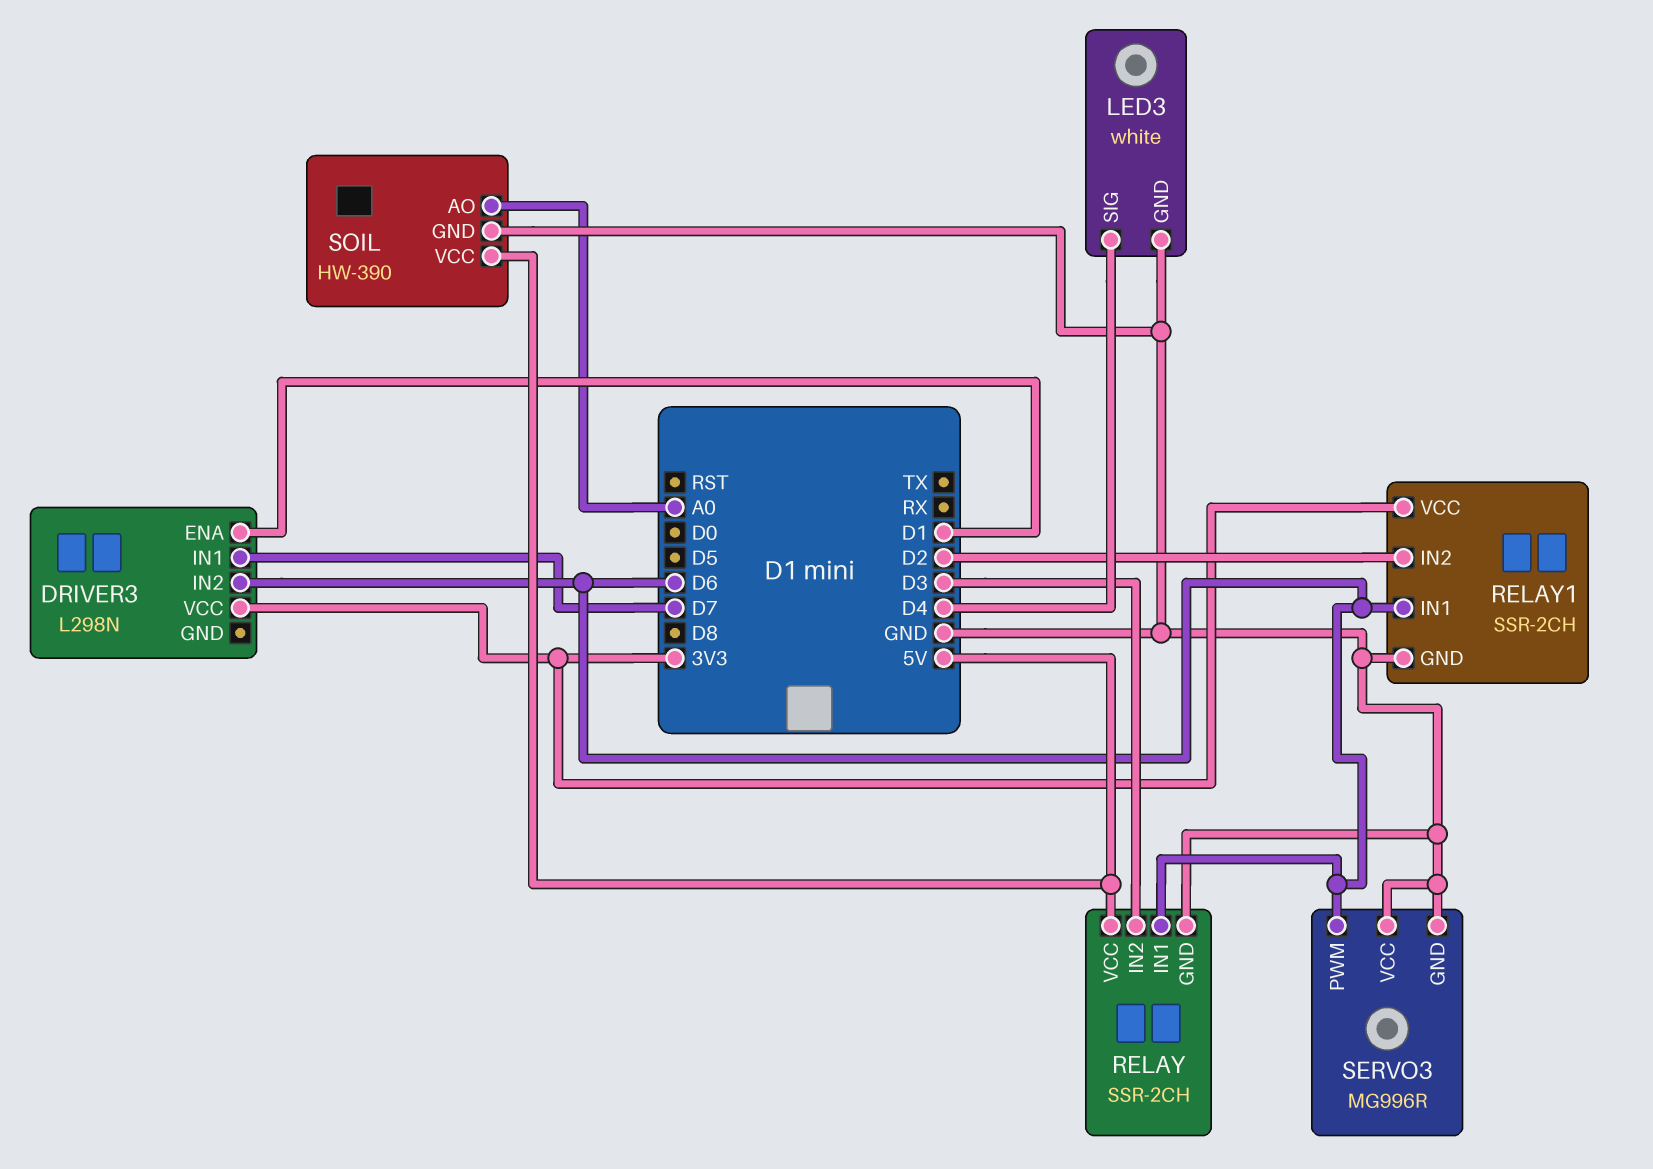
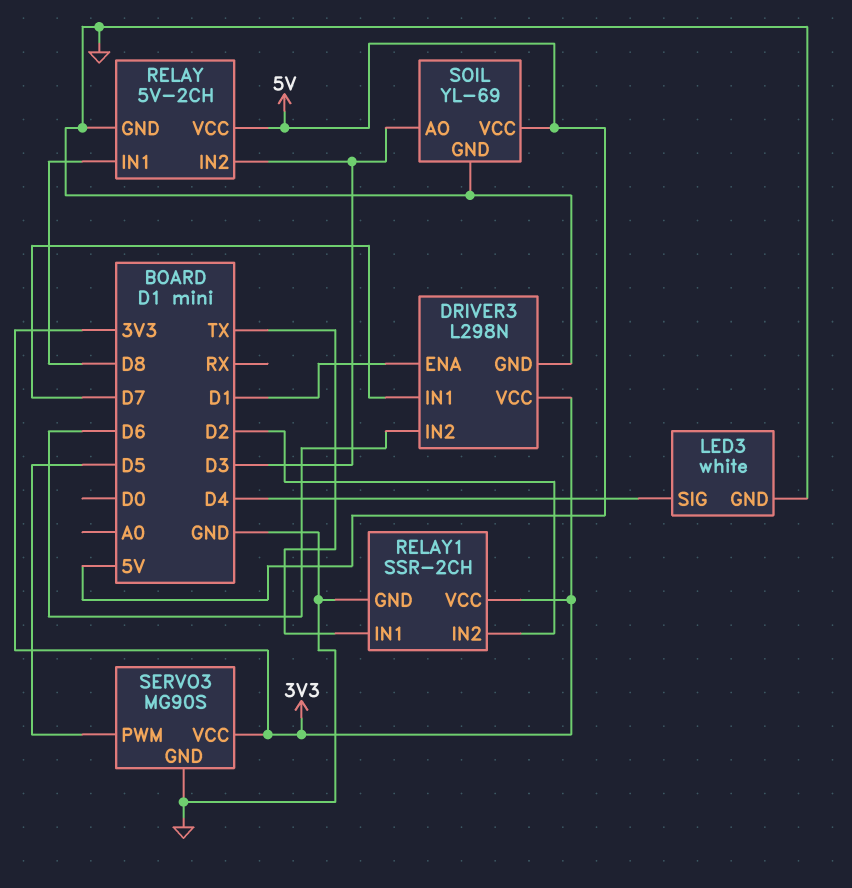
DRIVER3 pin GND: none -> GND
RELAY: SSR-2CH -> 5V-2CH
RELAY pin IN1: D6 -> D8
RELAY1 pin IN1: D6 -> TX
SERVO3: MG996R -> MG90S
SERVO3 pin PWM: D6 -> D5
SERVO3 pin VCC: GND -> 3V3
SOIL: HW-390 -> YL-69
SOIL pin AO: A0 -> D3

